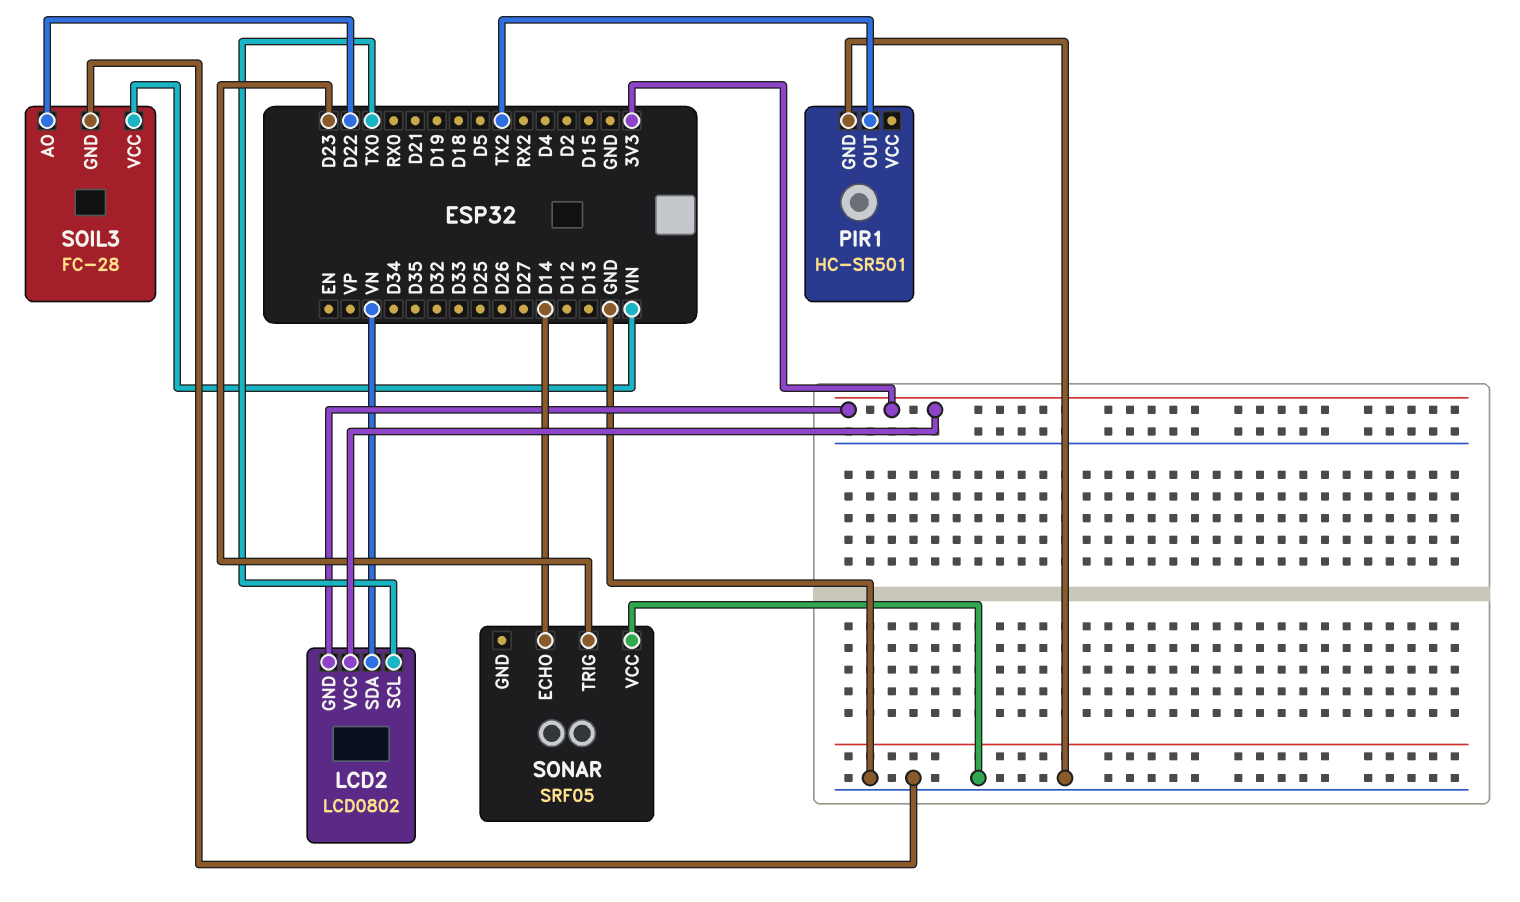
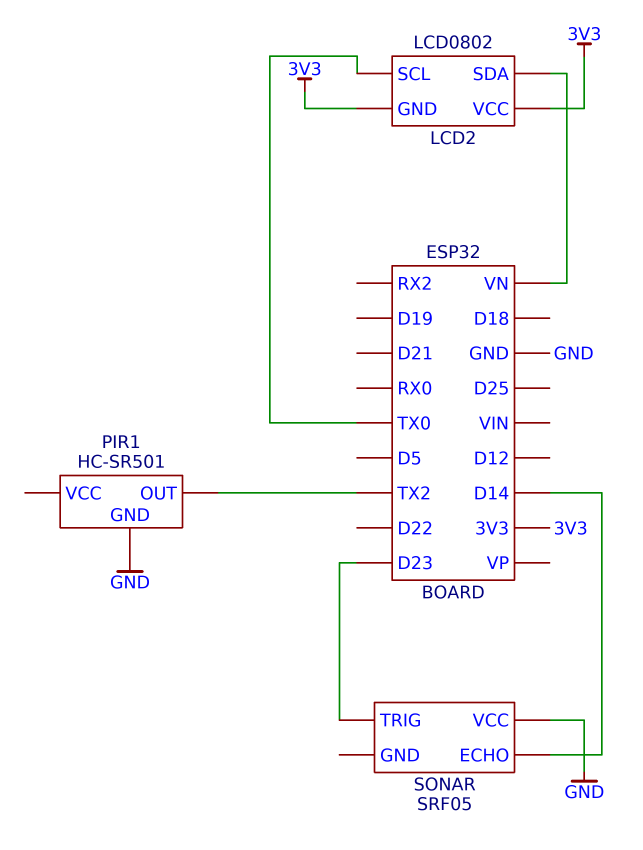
SOIL3: FC-28 -> none
SOIL3 pin AO: D22 -> none
SOIL3 pin GND: GND -> none
SOIL3 pin VCC: VIN -> none

